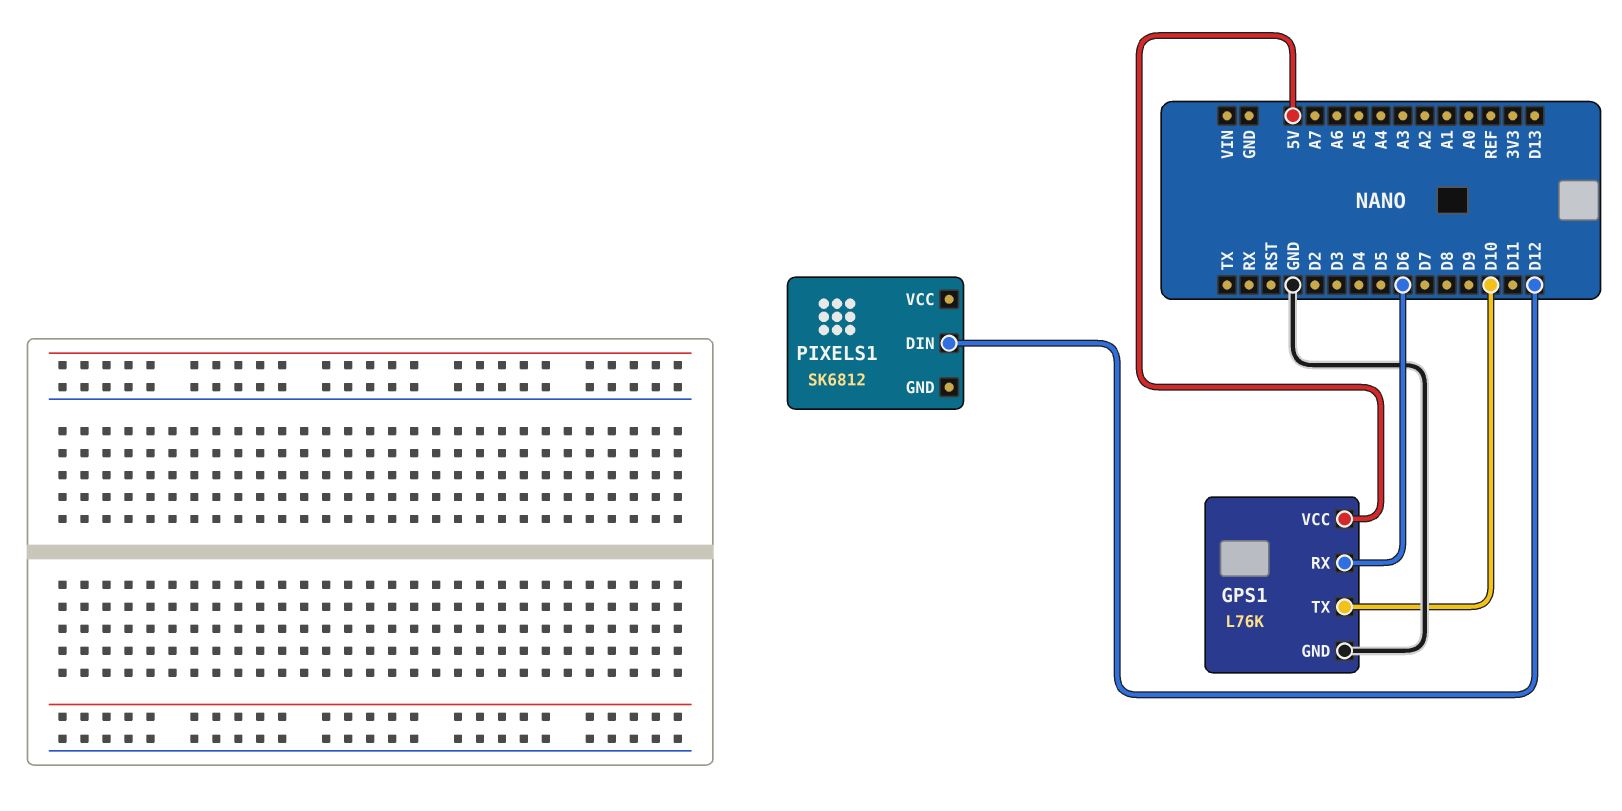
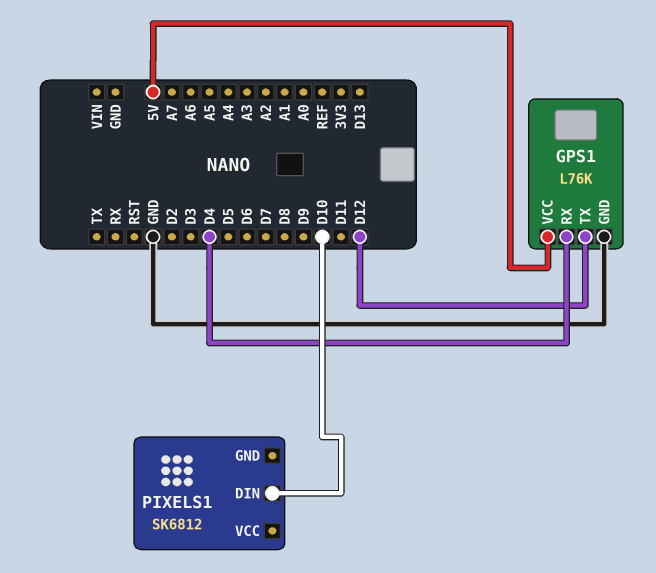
GPS1 pin RX: D6 -> D4
GPS1 pin TX: D10 -> D12
PIXELS1 pin DIN: D12 -> D10

